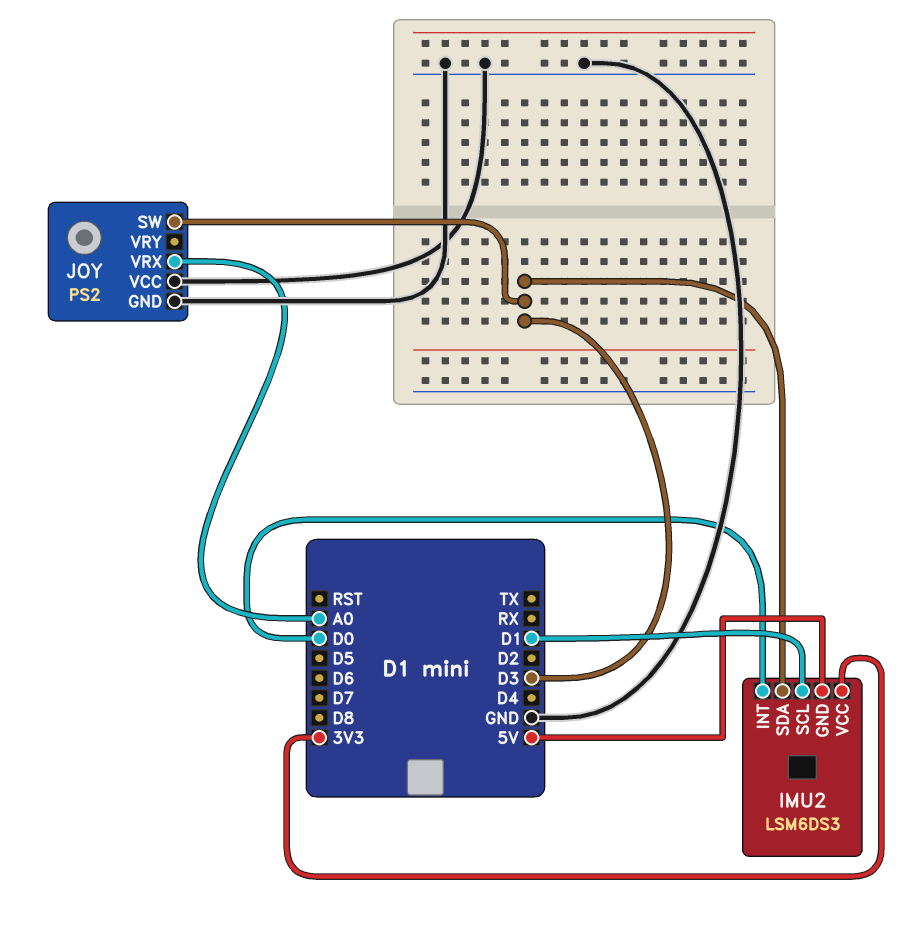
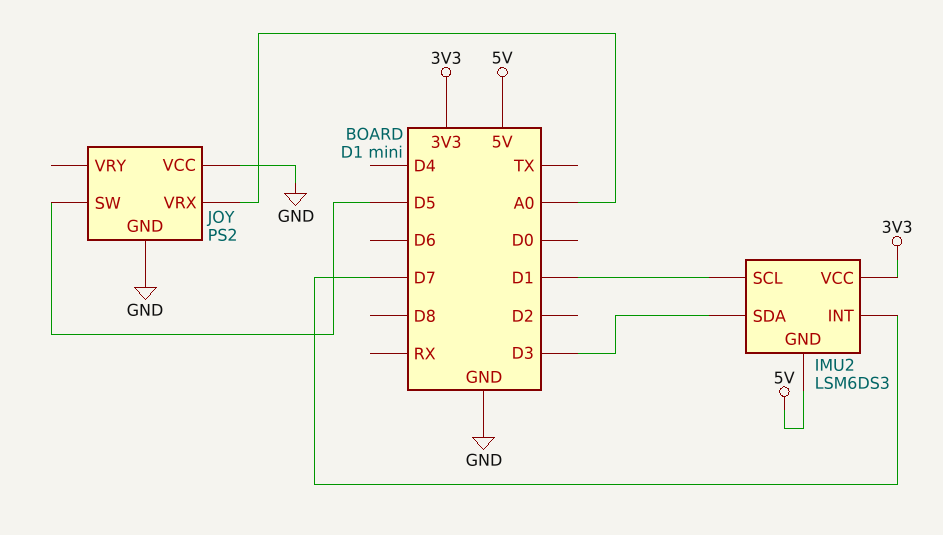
IMU2 pin INT: D0 -> D7
JOY pin SW: D3 -> D5

